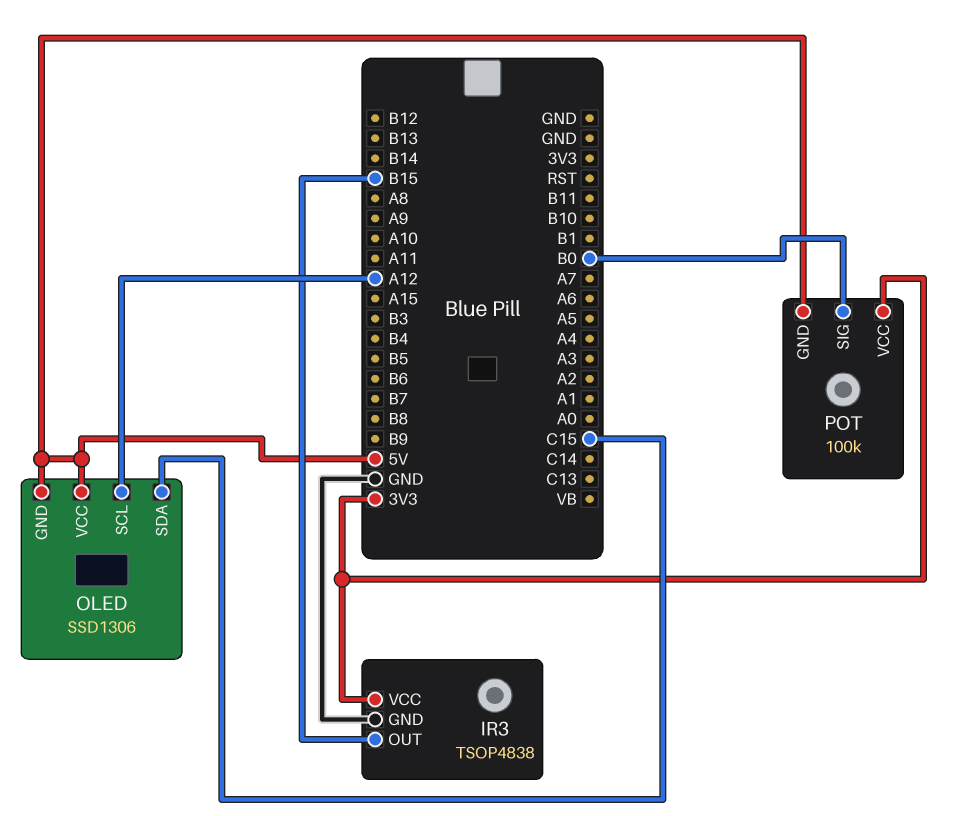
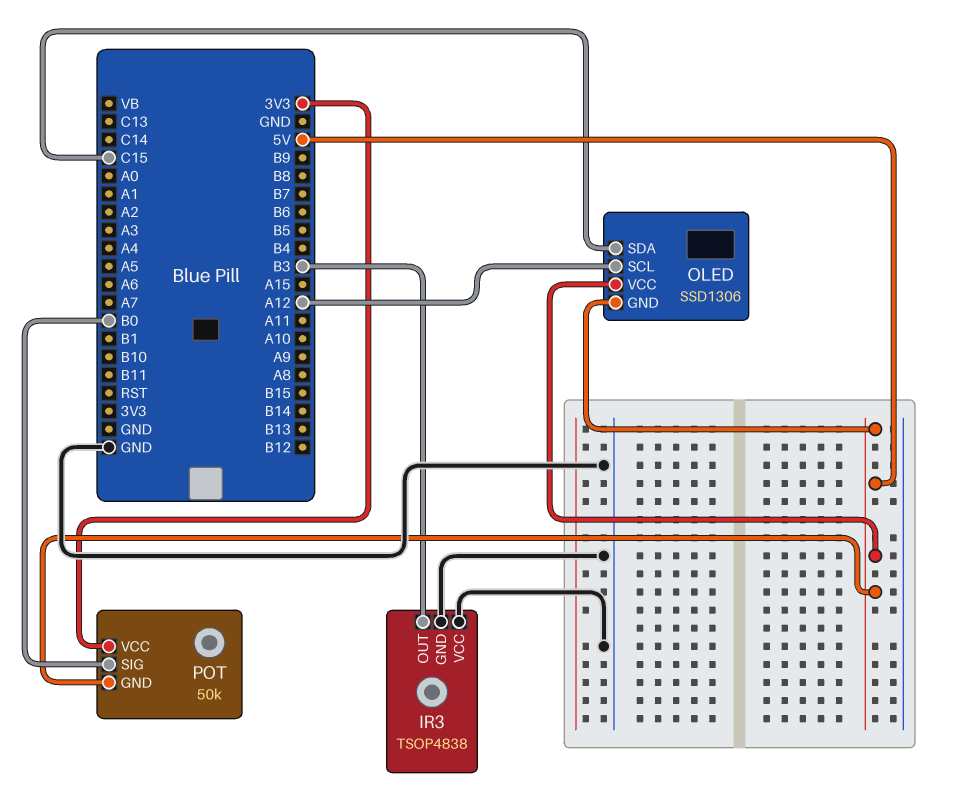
IR3 pin OUT: B15 -> B3
IR3 pin VCC: 3V3 -> GND
POT: 100k -> 50k

